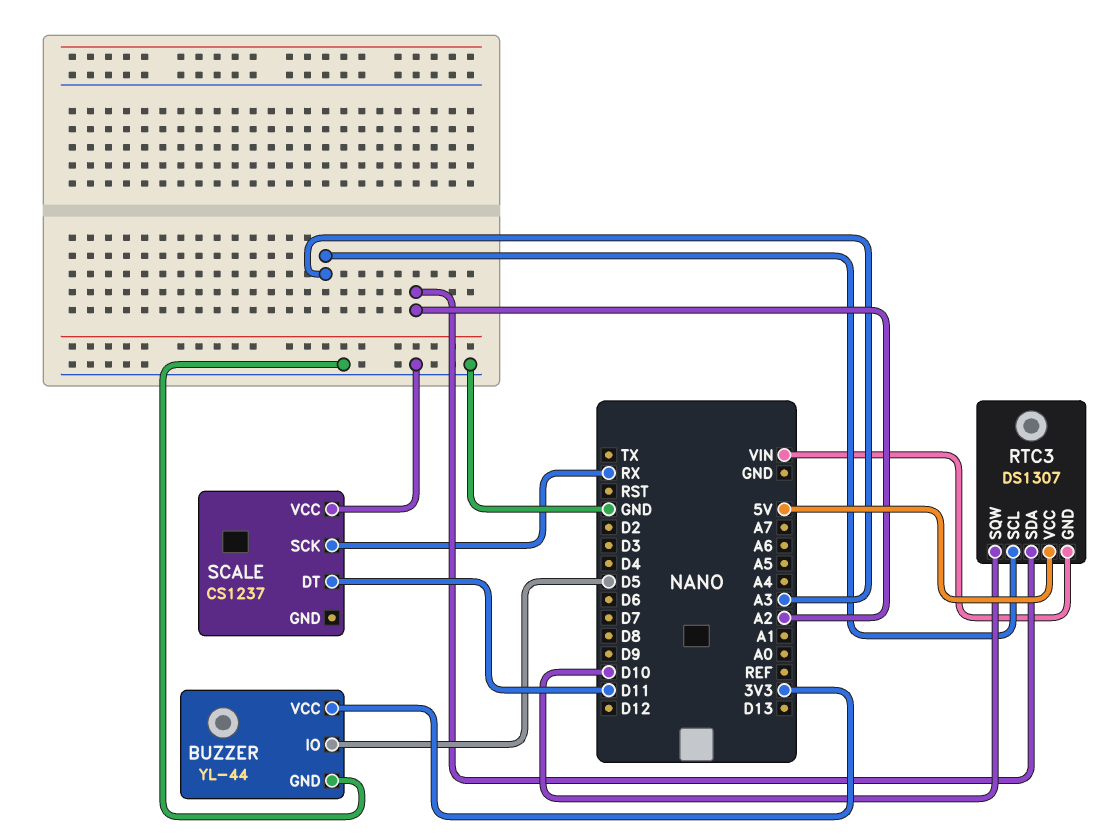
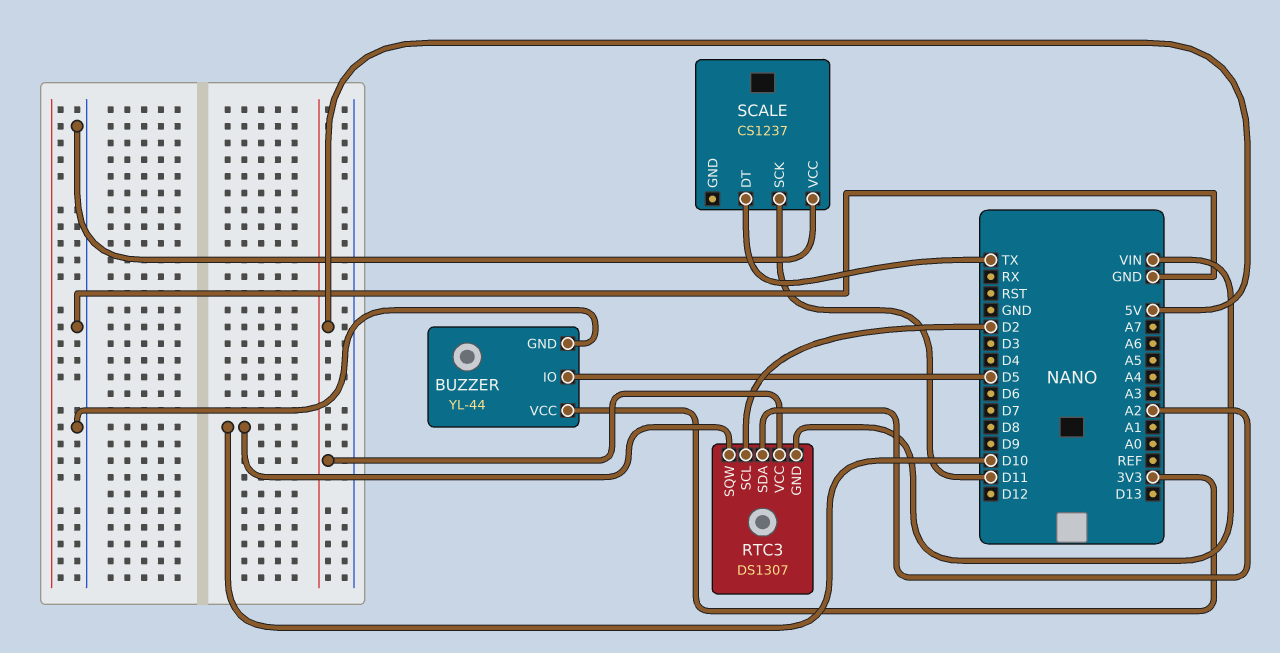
RTC3 pin SCL: A3 -> D2
SCALE pin DT: D11 -> TX
SCALE pin SCK: RX -> D11

